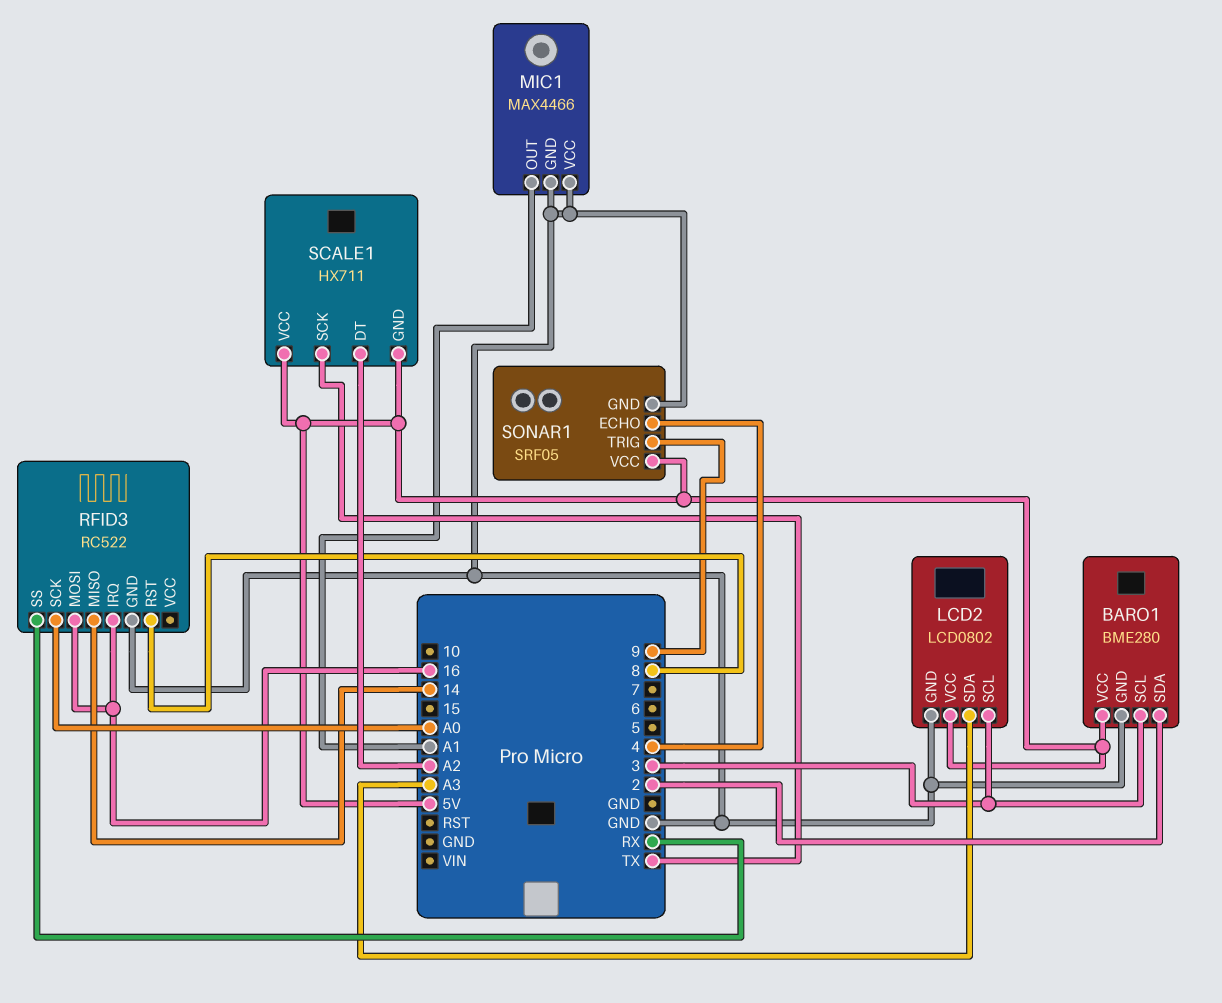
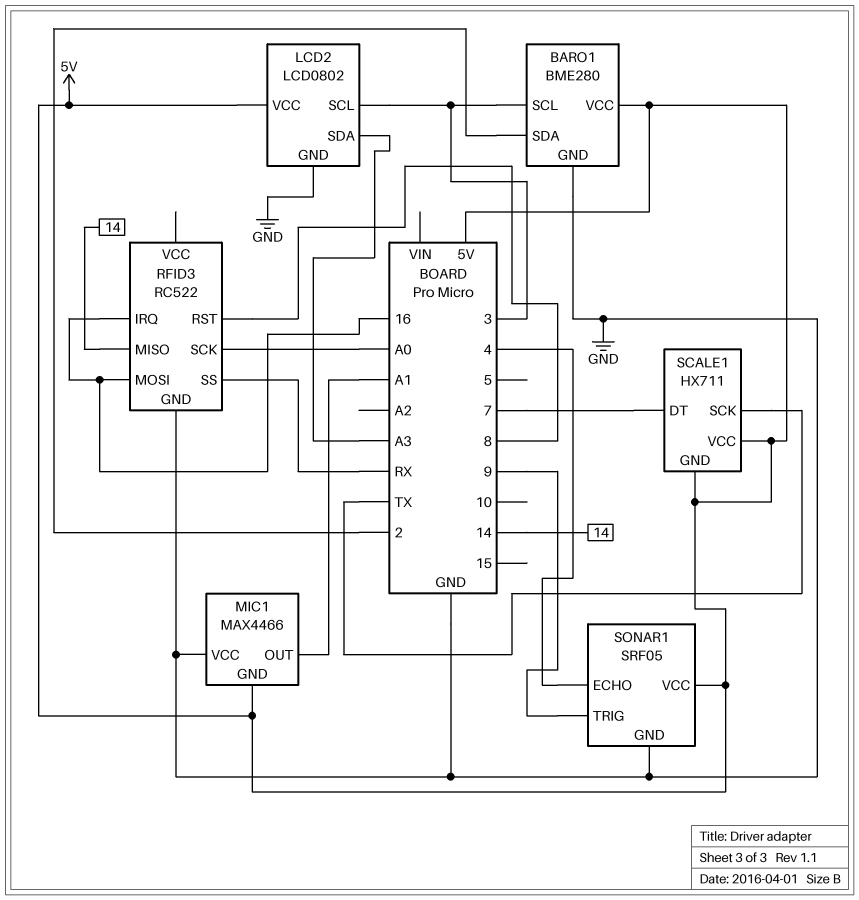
MIC1 pin GND: GND -> 5V
SCALE1 pin DT: A2 -> 7

